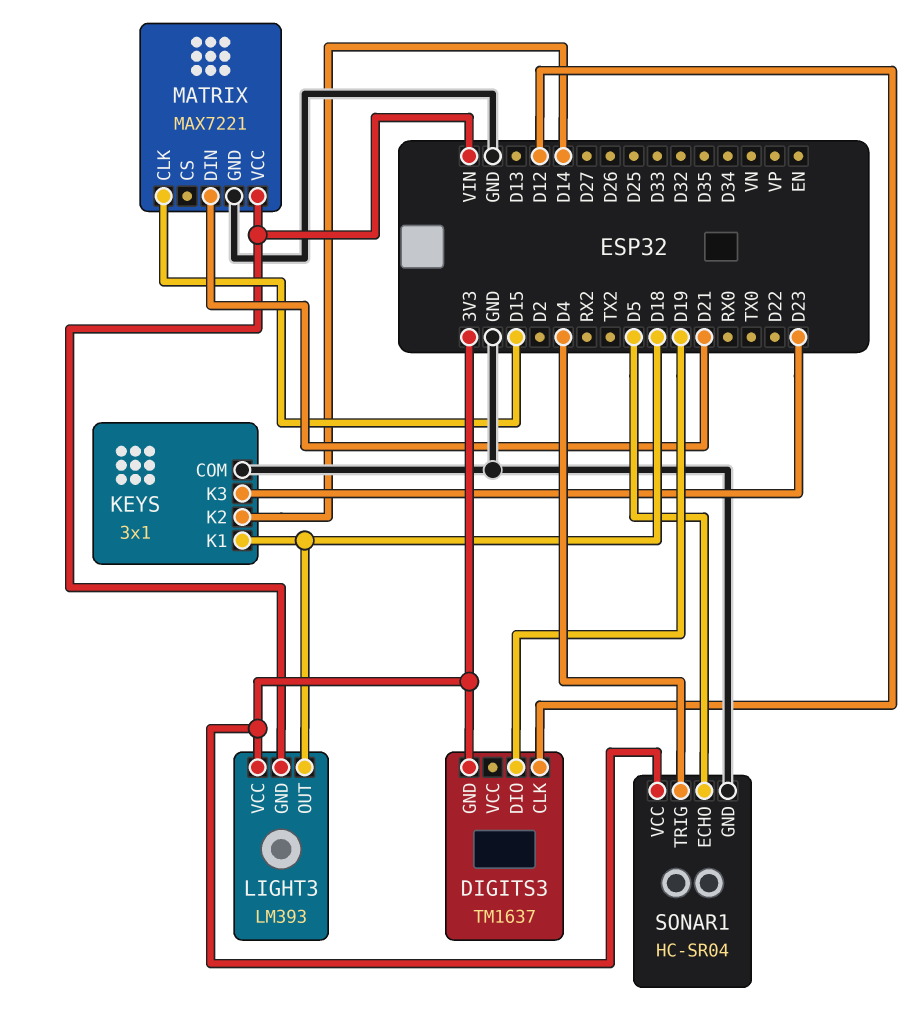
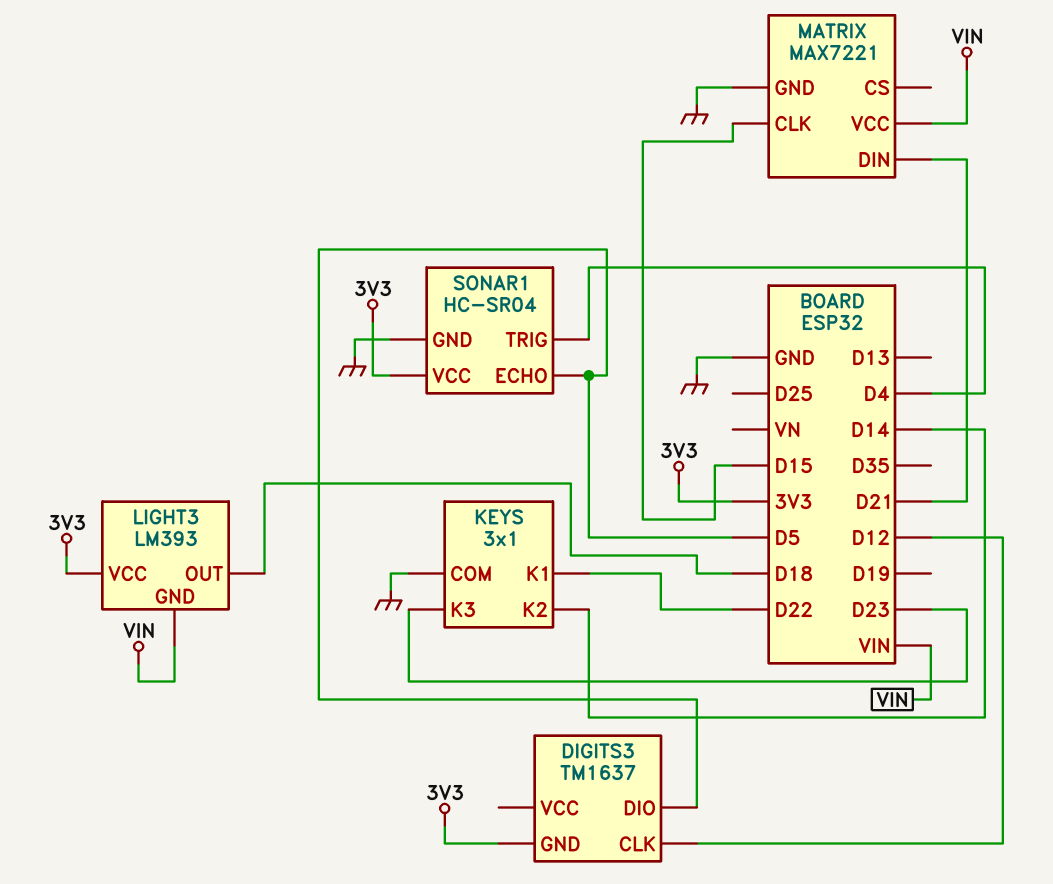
DIGITS3 pin DIO: D19 -> D5
KEYS pin K1: D18 -> D22

